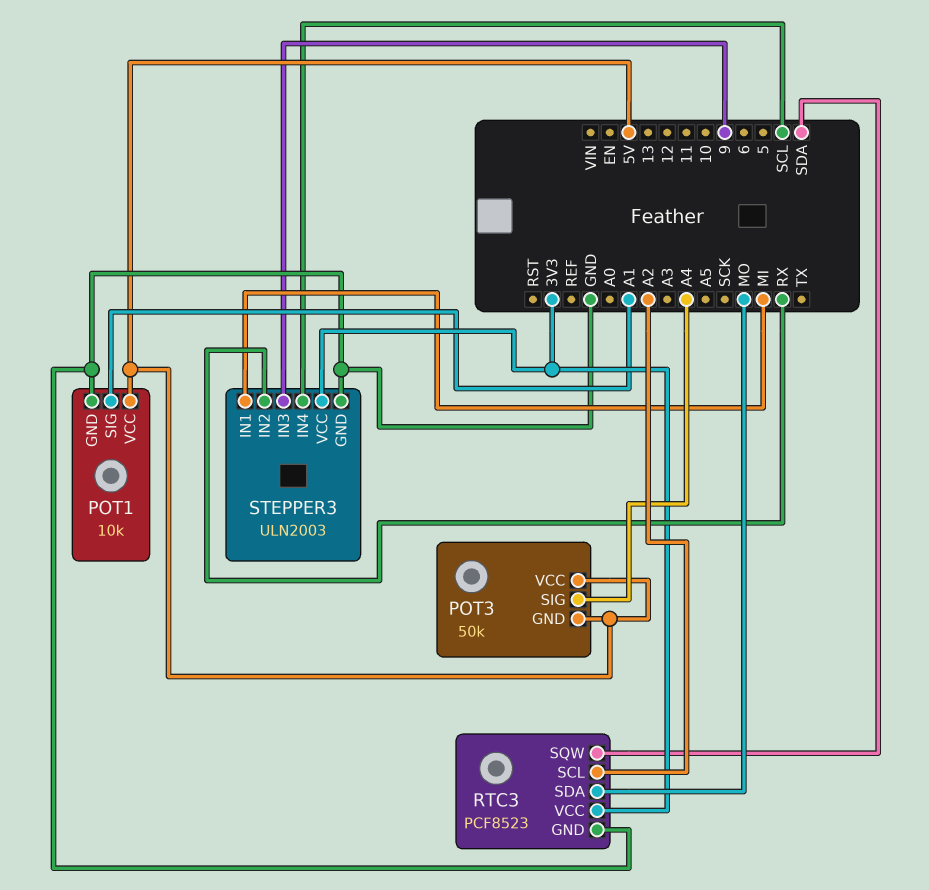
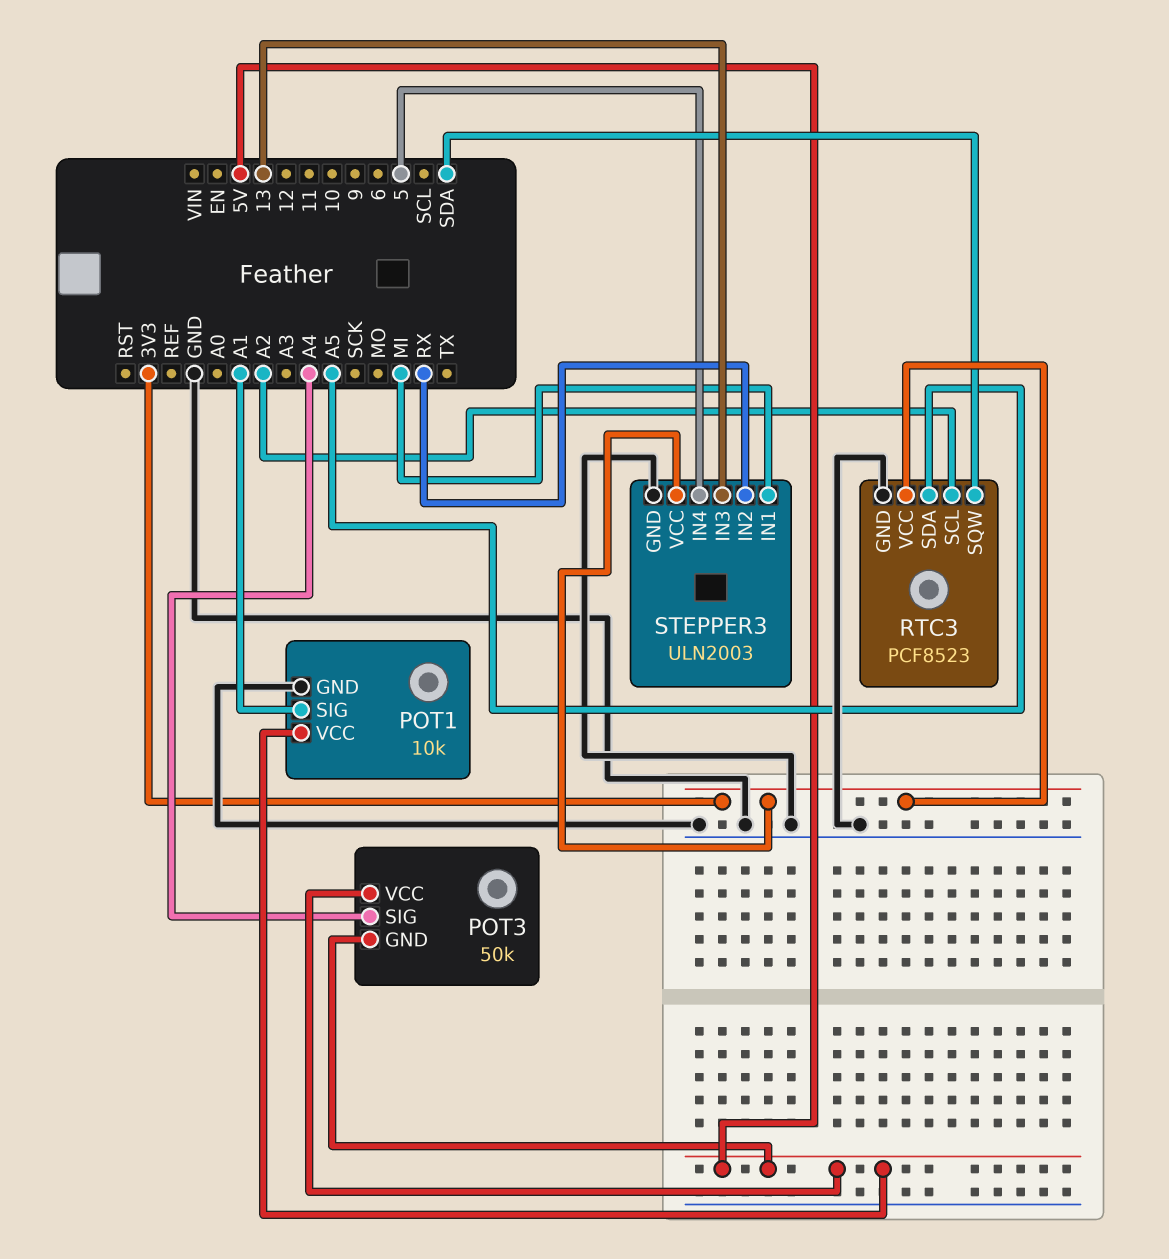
RTC3 pin SDA: MO -> A5
STEPPER3 pin IN3: 9 -> 13
STEPPER3 pin IN4: SCL -> 5

